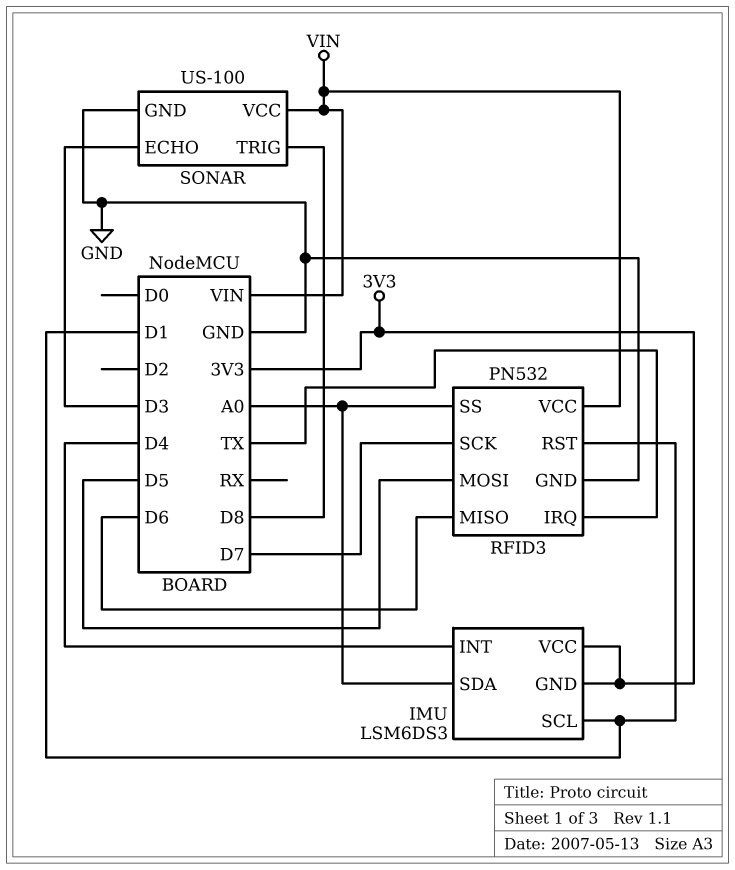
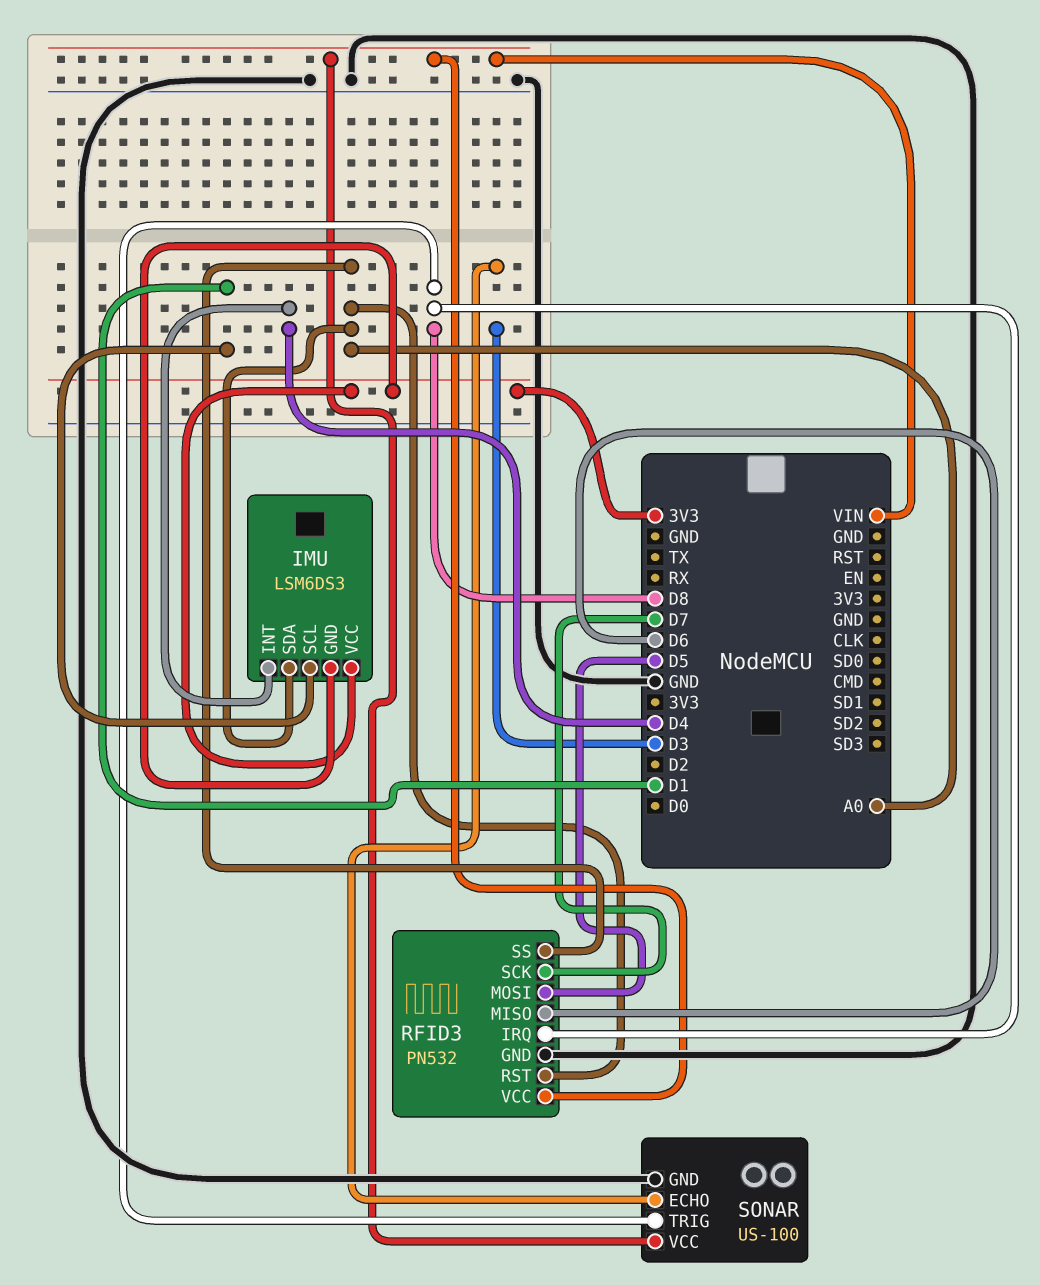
RFID3 pin IRQ: TX -> D8
RFID3 pin RST: D1 -> A0

